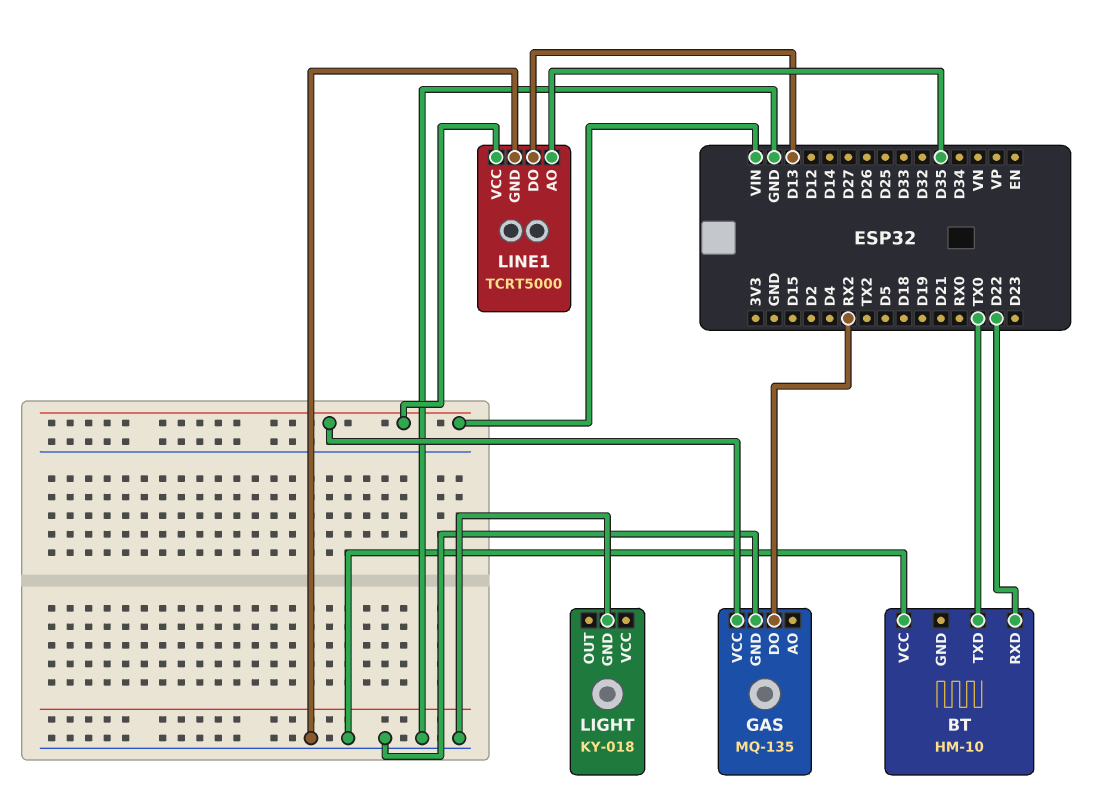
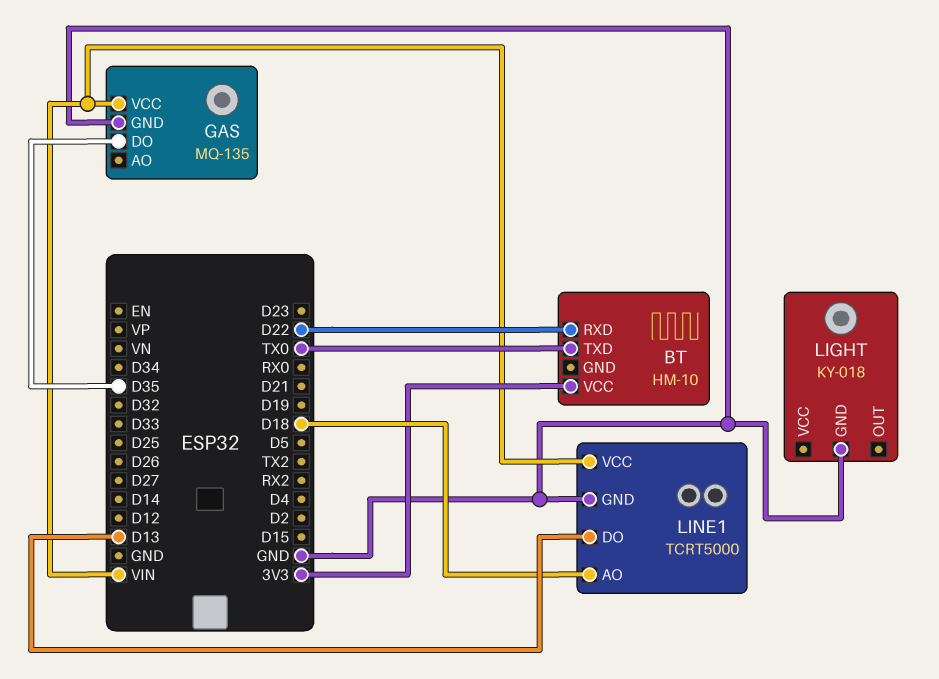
BT pin VCC: GND -> 3V3
GAS pin DO: RX2 -> D35
LINE1 pin AO: D35 -> D18

